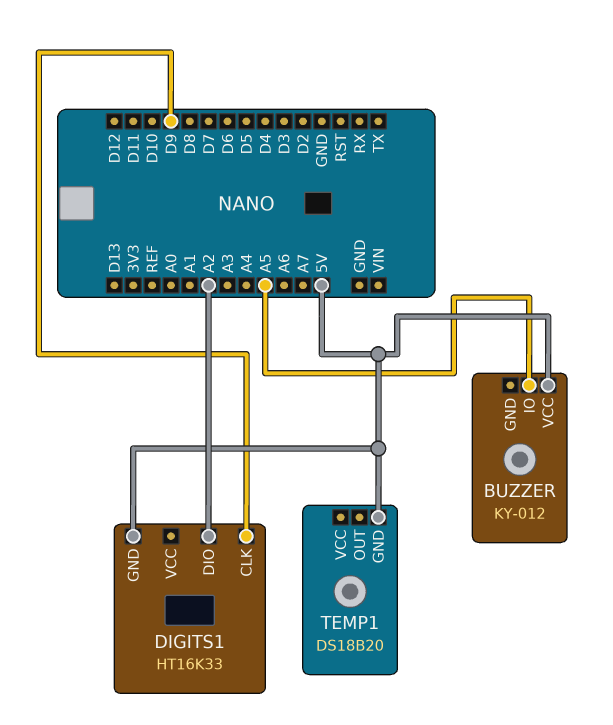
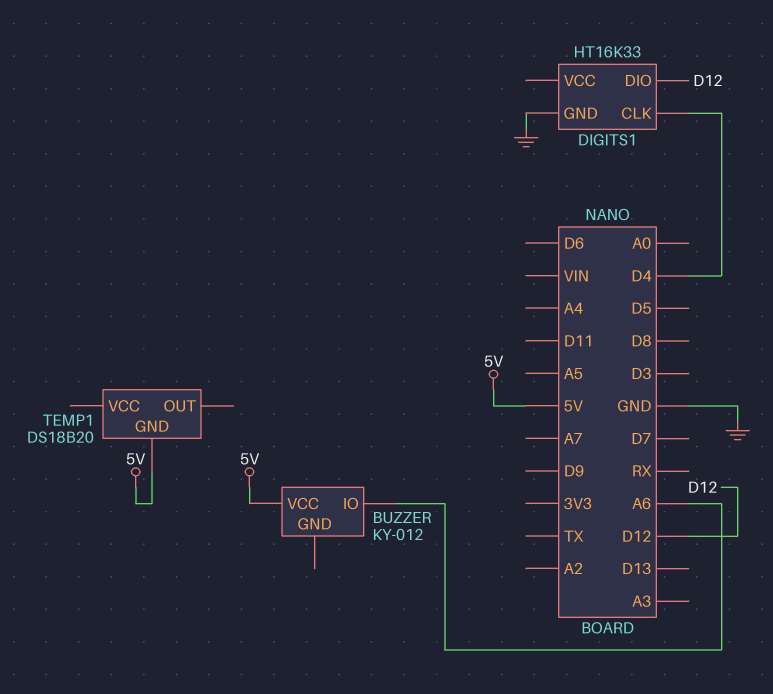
BUZZER pin IO: A5 -> A6
DIGITS1 pin CLK: D9 -> D4
DIGITS1 pin DIO: A2 -> D12
DIGITS1 pin GND: 5V -> GND

